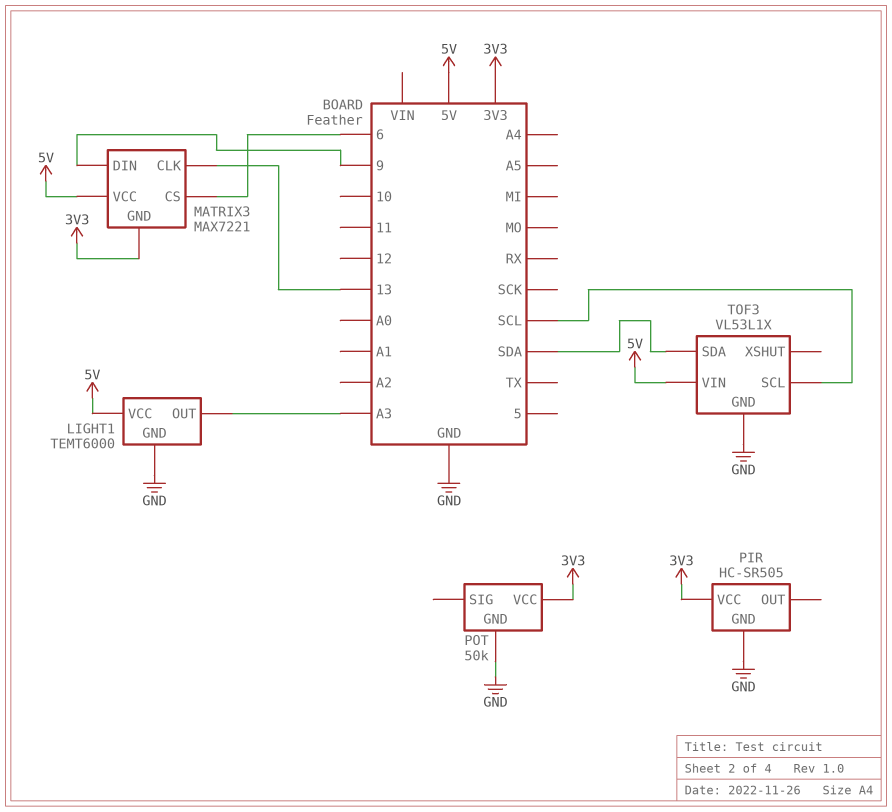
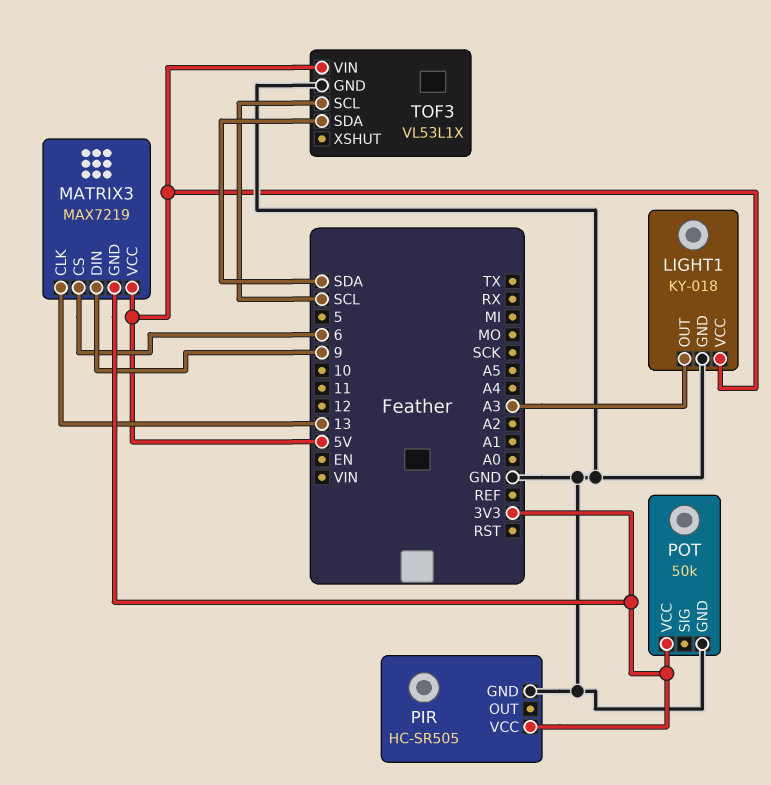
LIGHT1: TEMT6000 -> KY-018
MATRIX3: MAX7221 -> MAX7219

